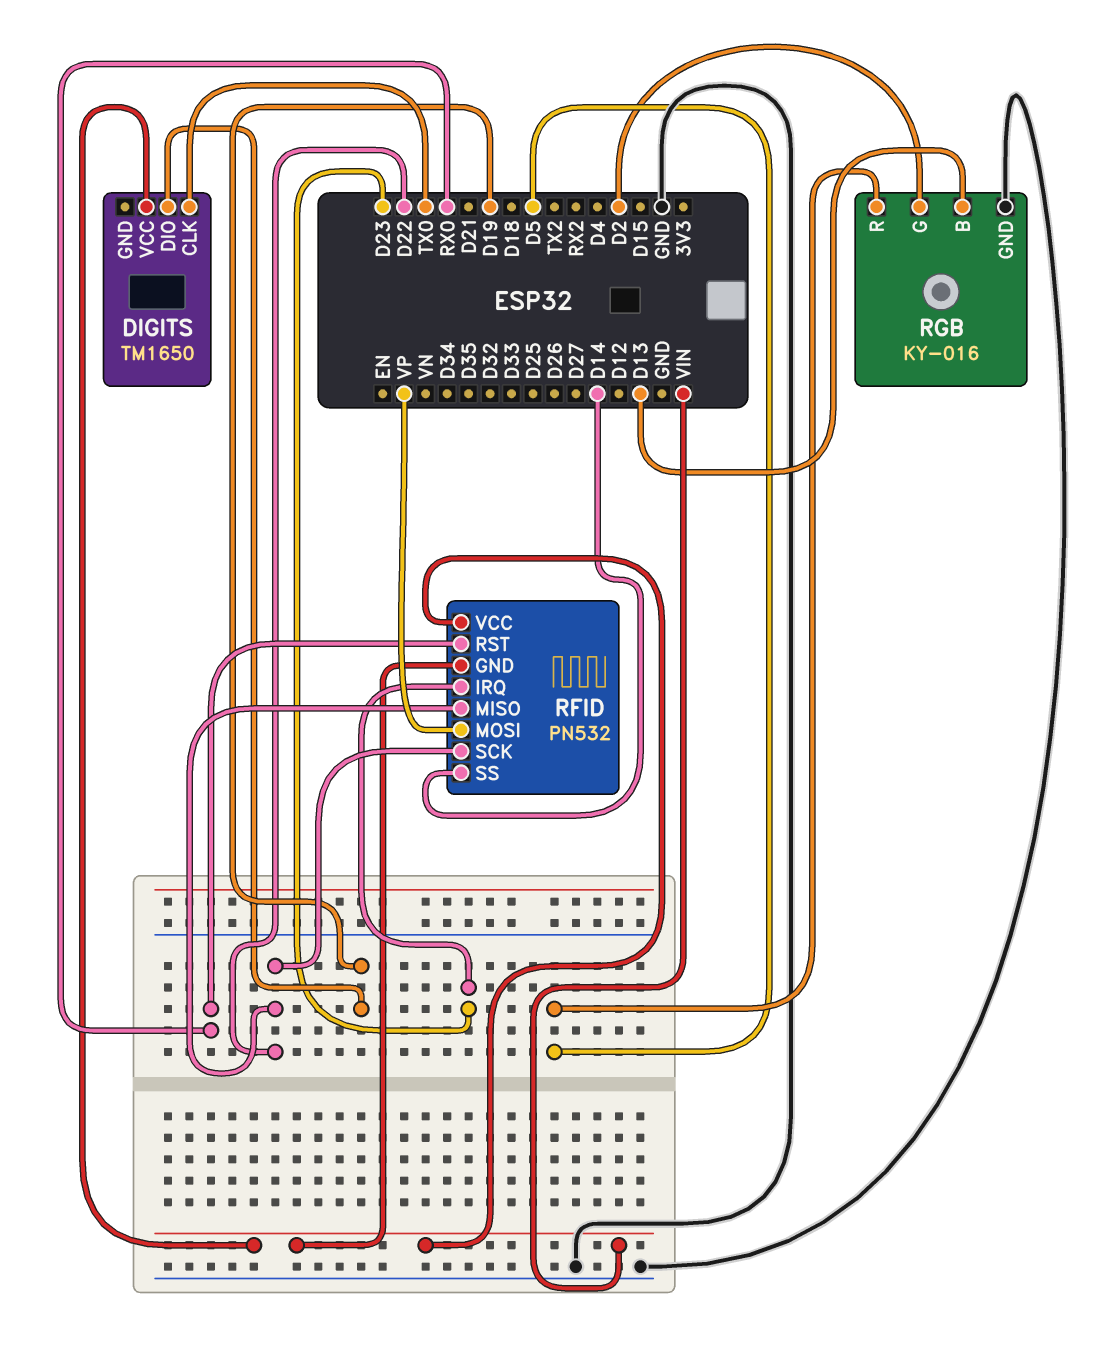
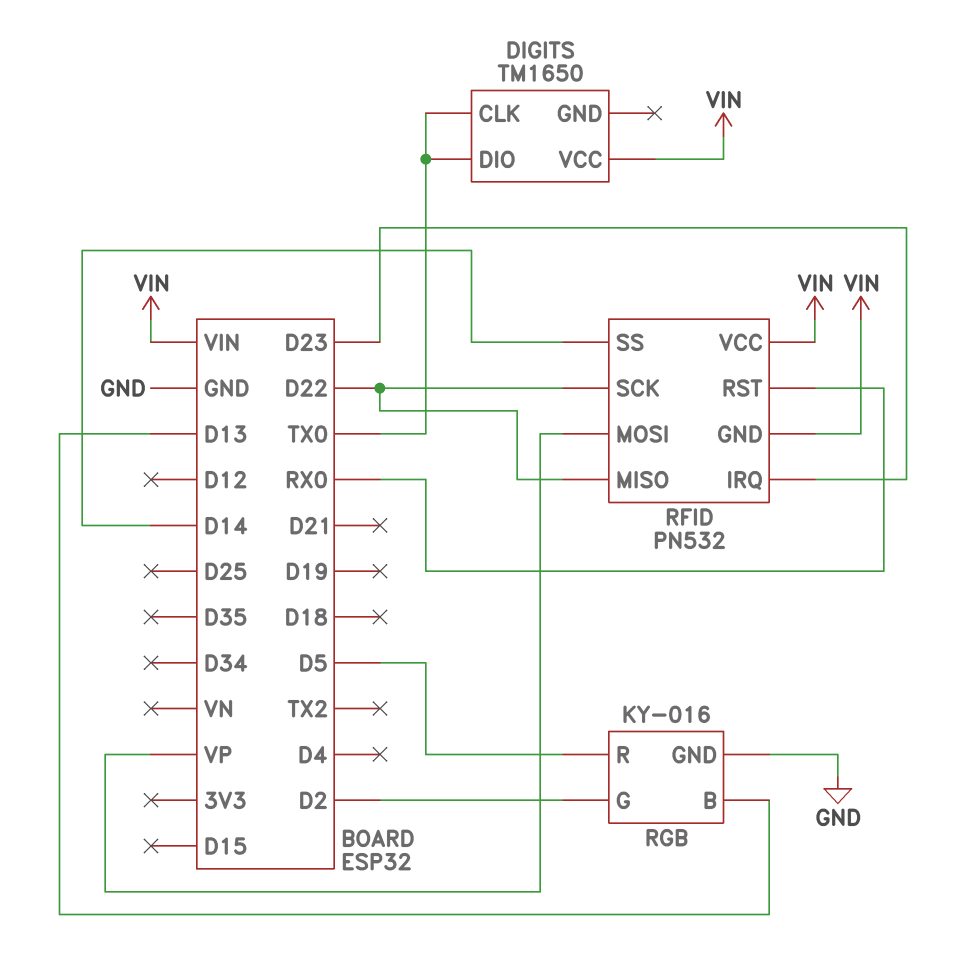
DIGITS pin DIO: D19 -> TX0

